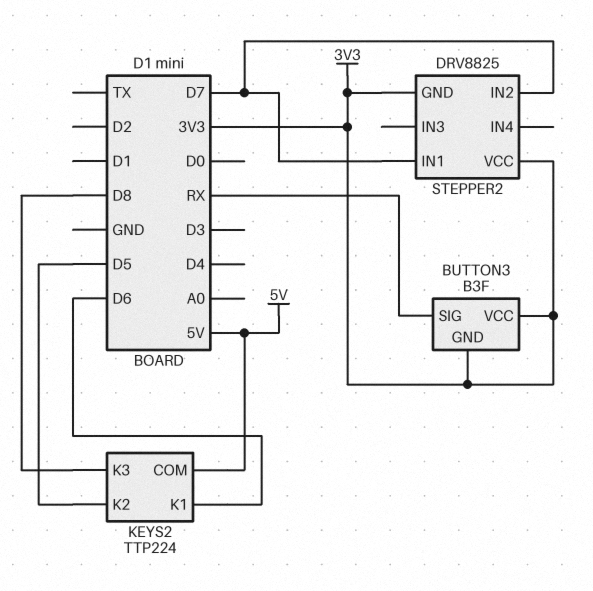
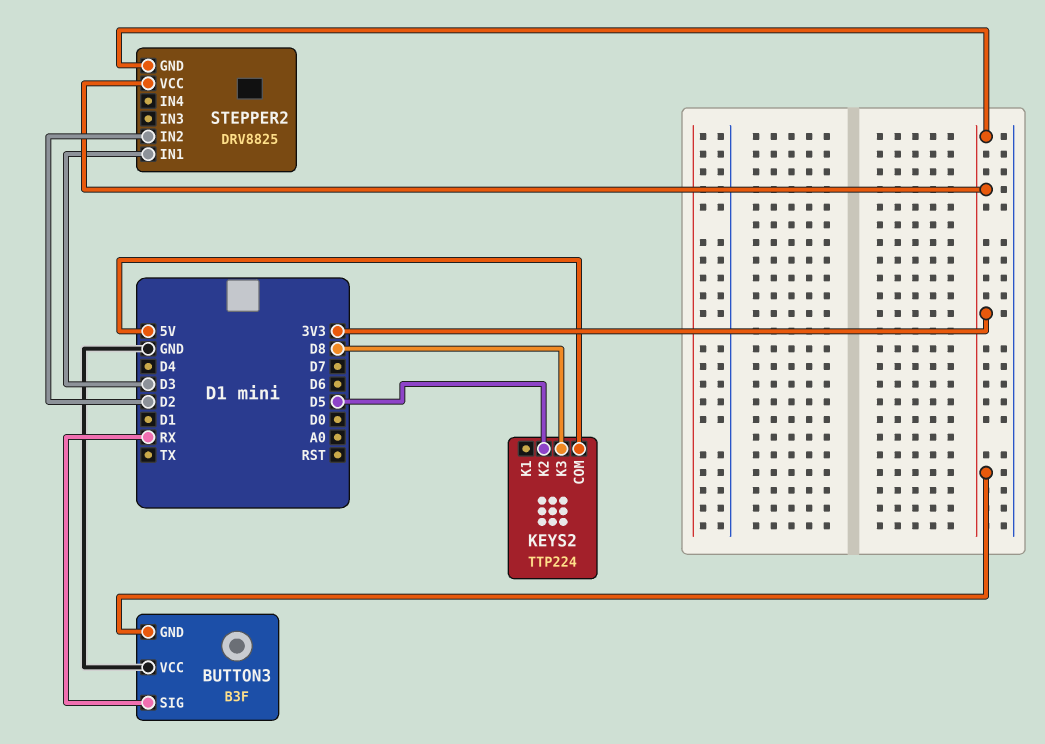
BUTTON3 pin VCC: 3V3 -> GND
KEYS2 pin K1: D6 -> none
STEPPER2 pin IN1: D7 -> D3
STEPPER2 pin IN2: D7 -> D2

